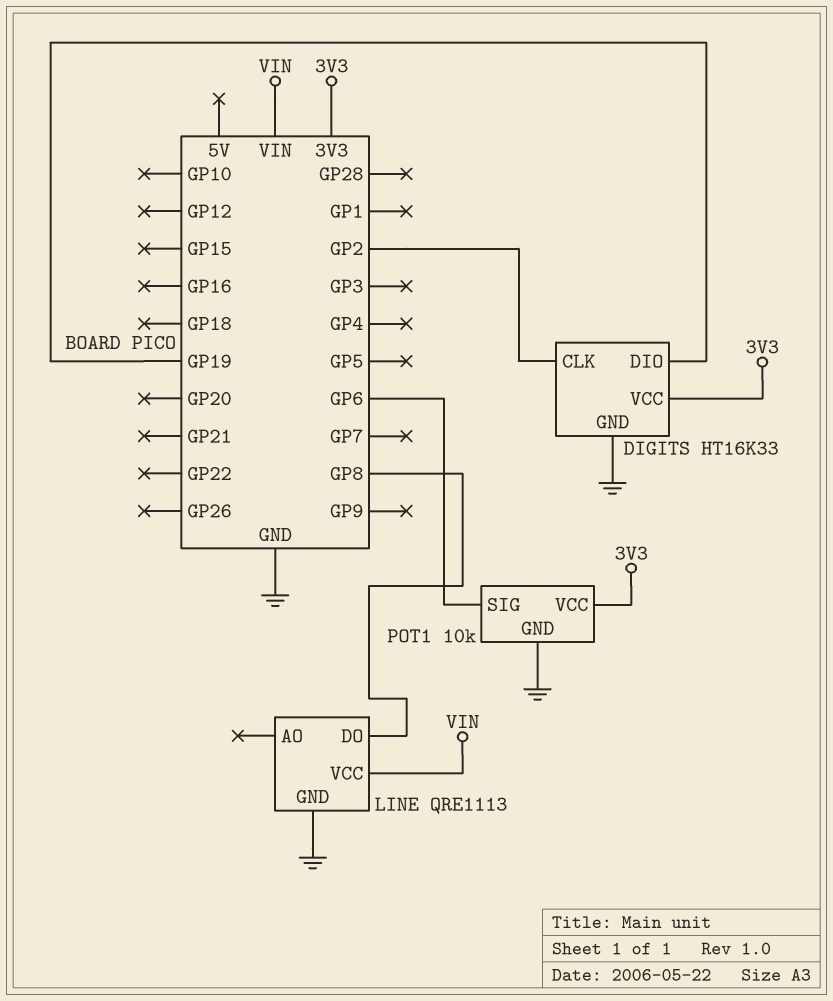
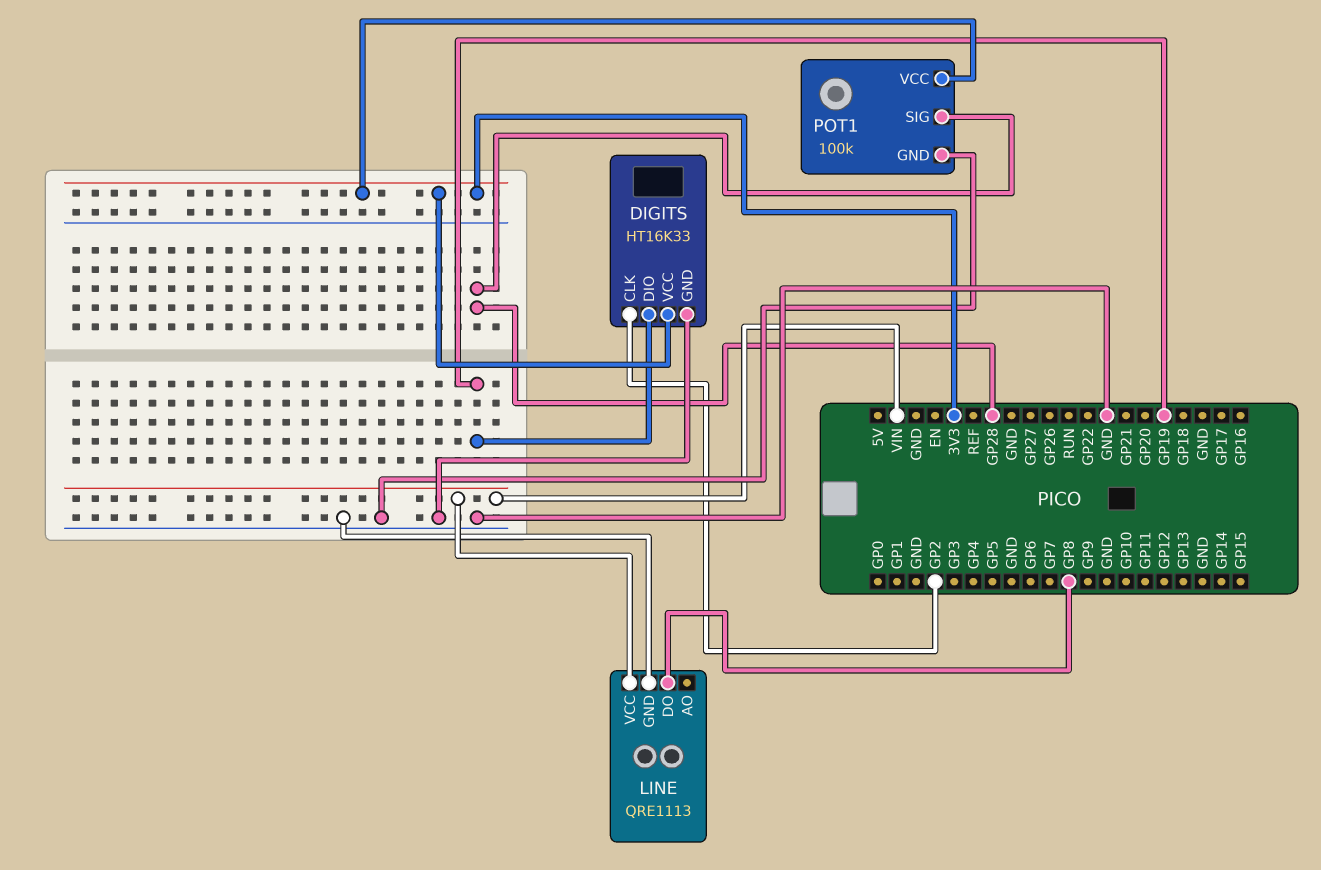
POT1: 10k -> 100k
POT1 pin SIG: GP6 -> GP28

